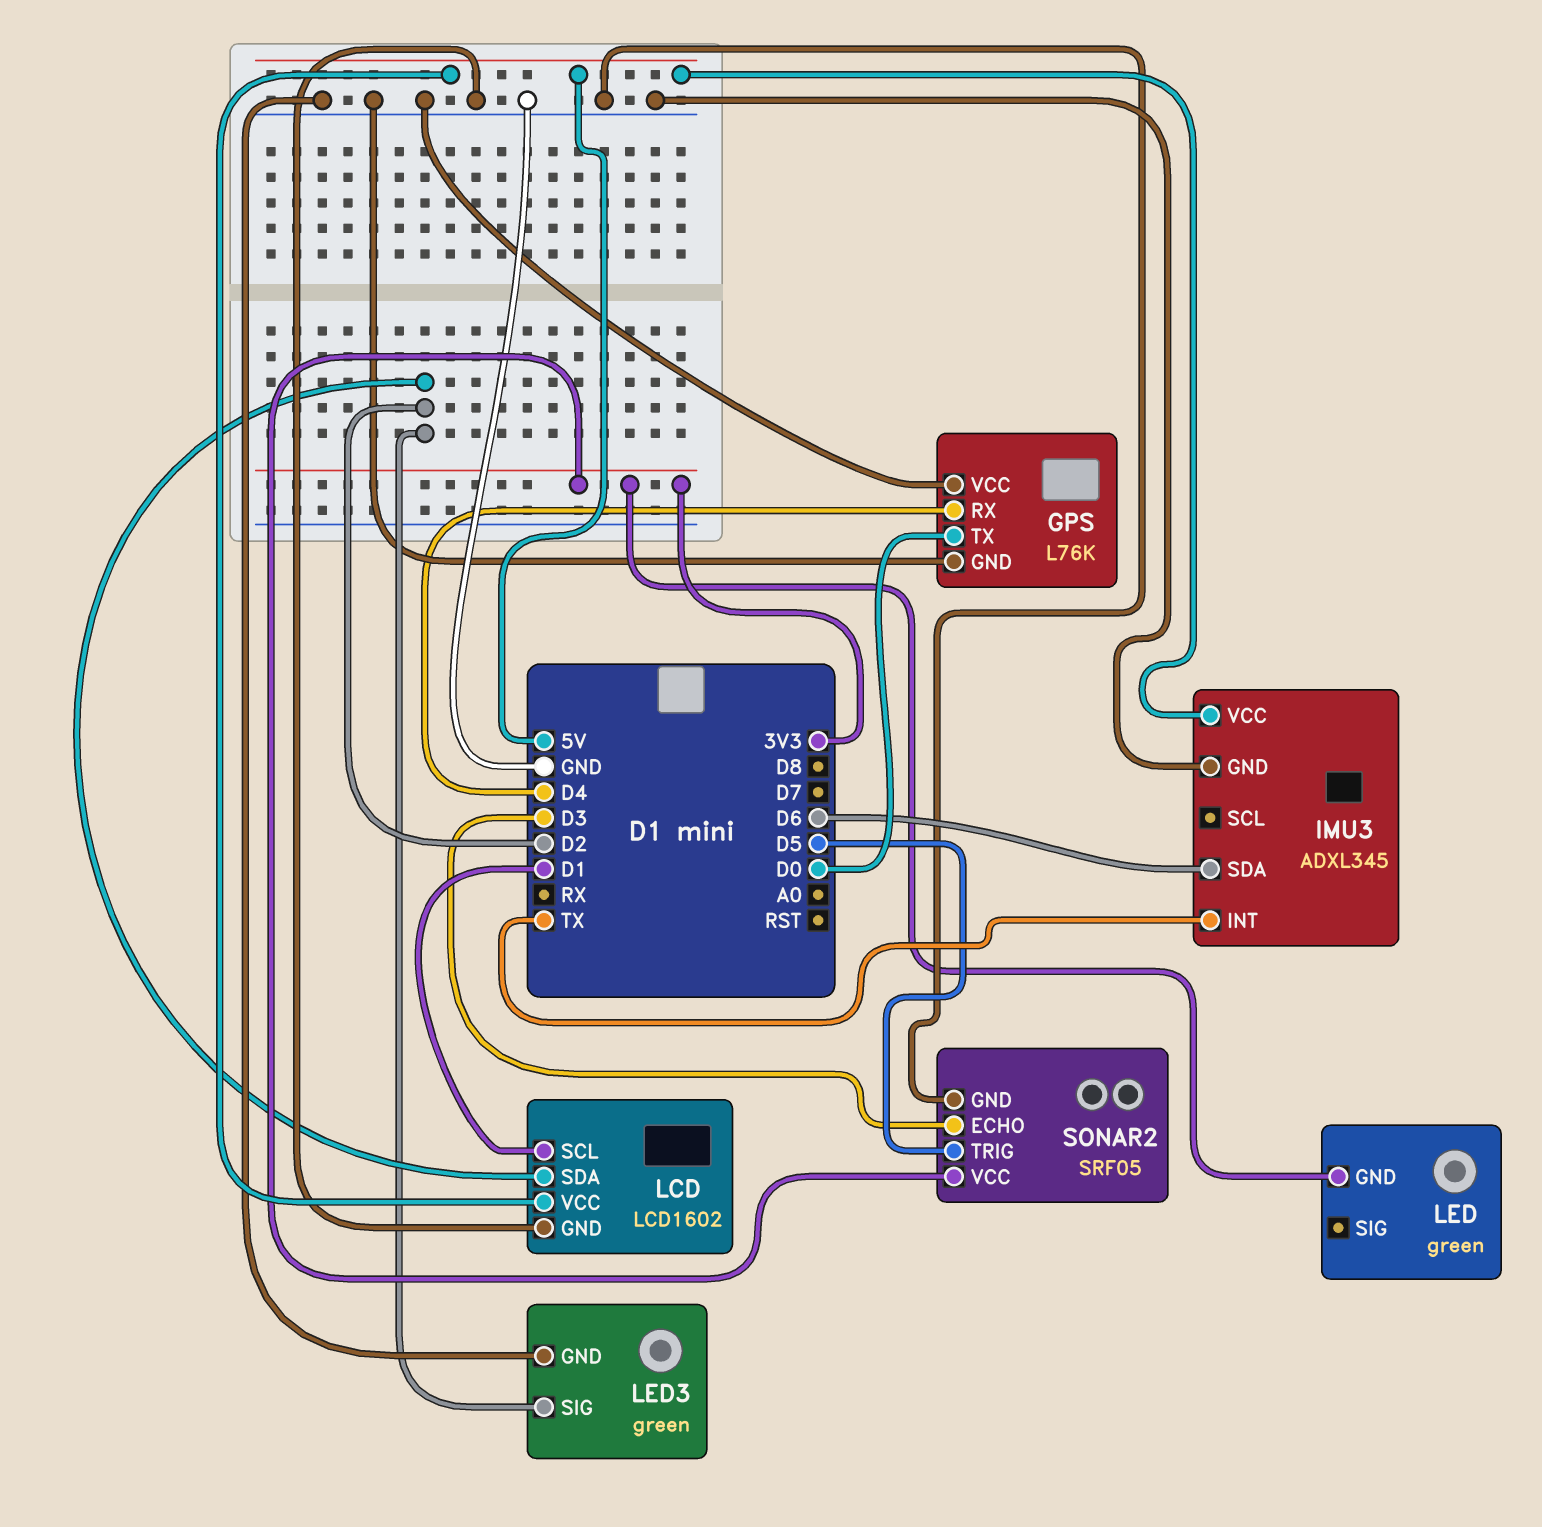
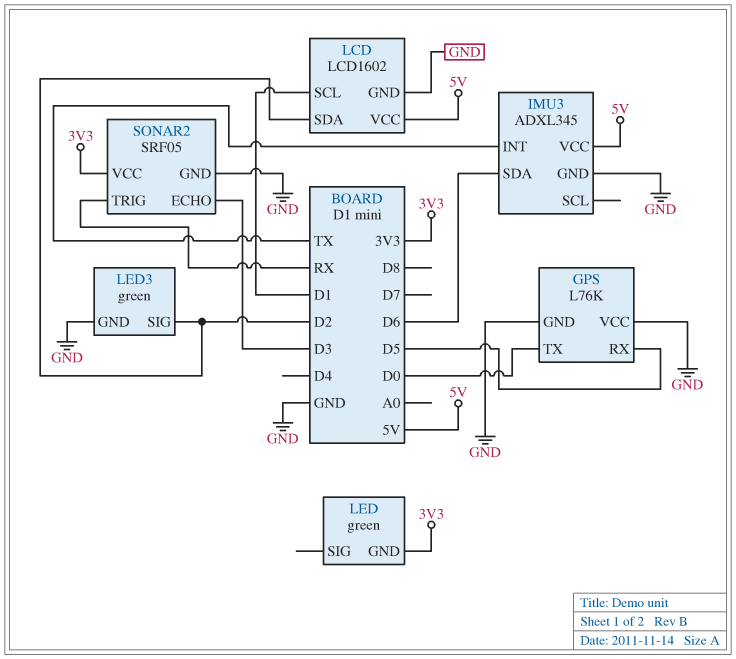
GPS pin RX: D4 -> D5
SONAR2 pin TRIG: D5 -> RX

